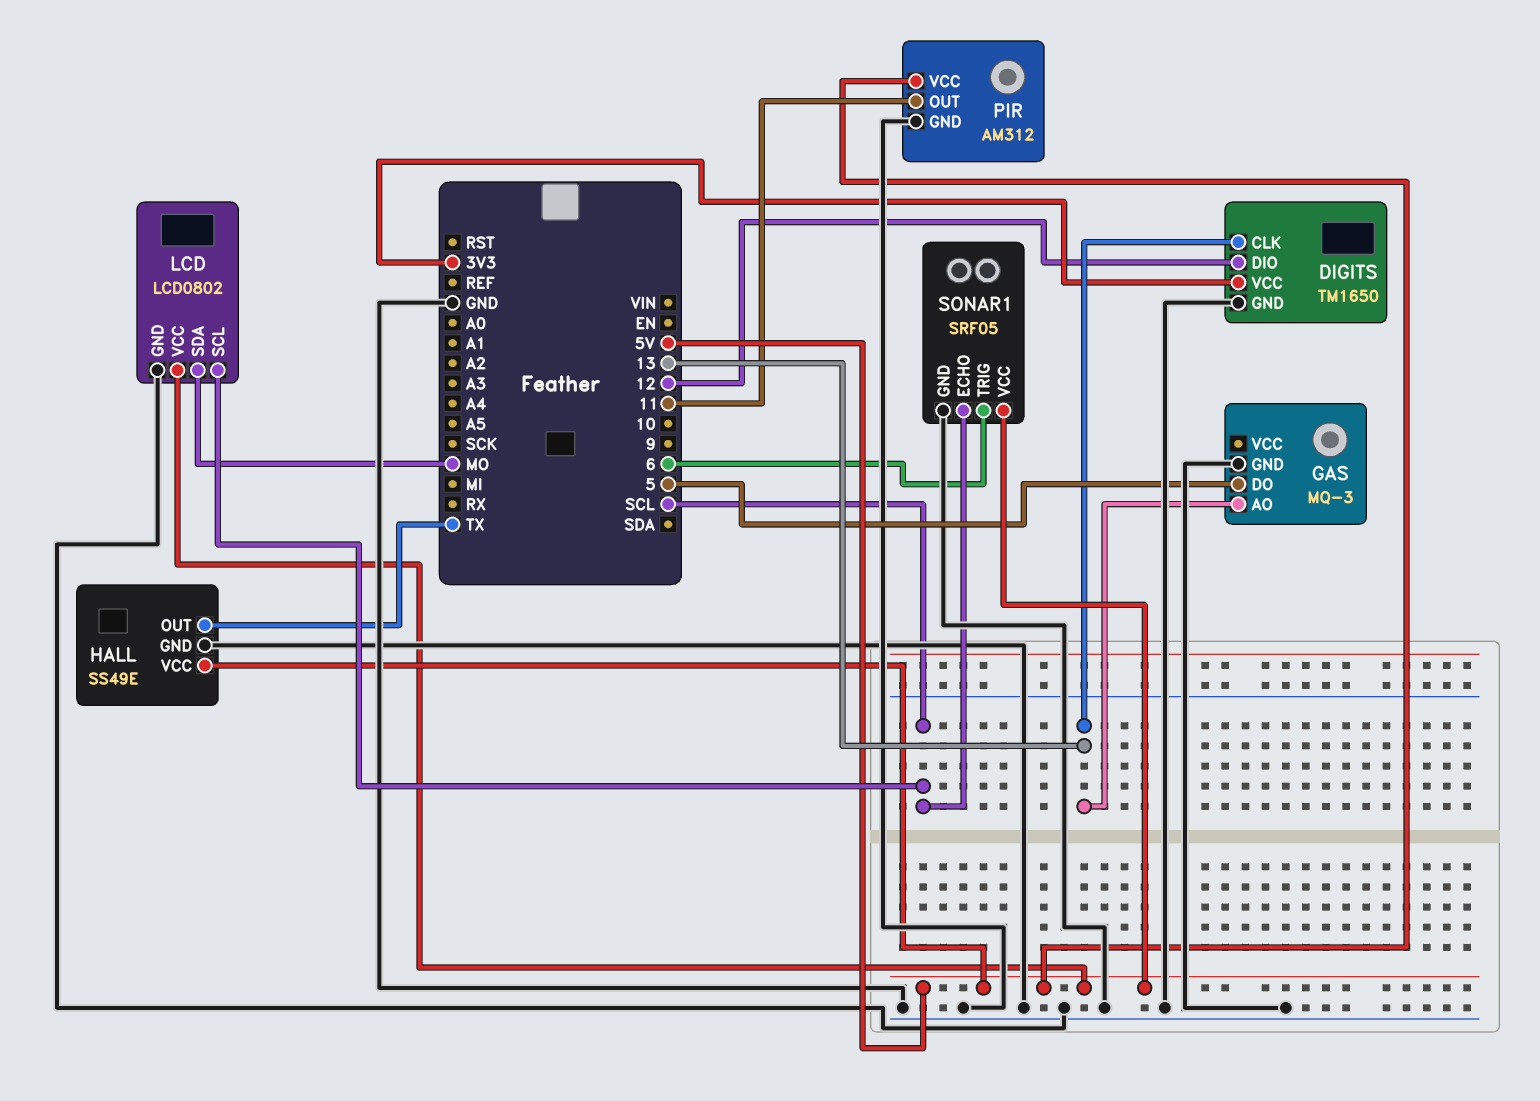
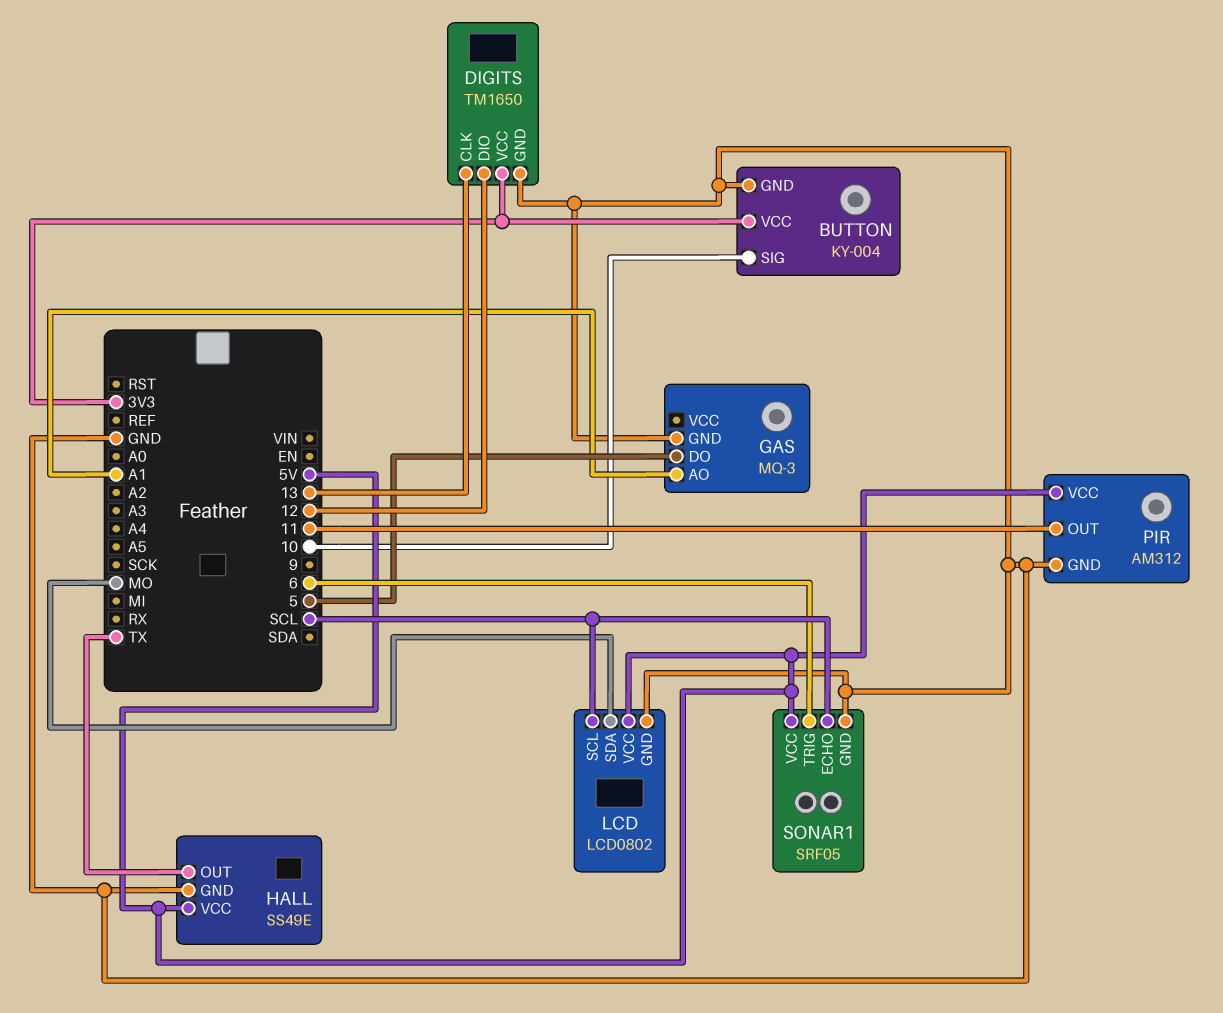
BUTTON: none -> KY-004
BUTTON pin GND: none -> GND
BUTTON pin SIG: none -> 10
BUTTON pin VCC: none -> 3V3
GAS pin AO: 13 -> A1

